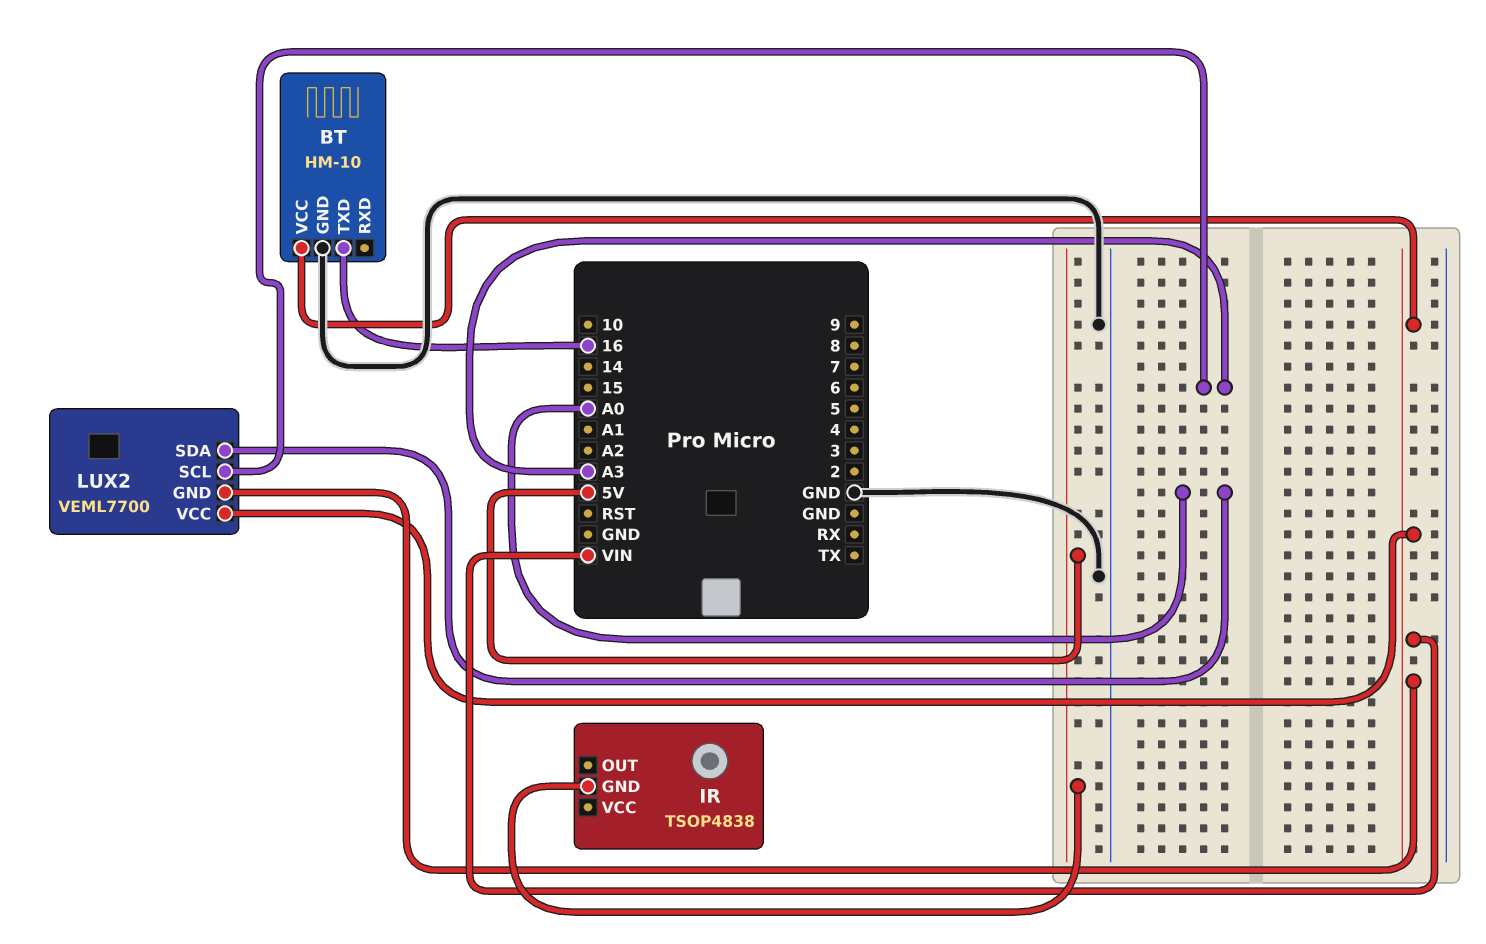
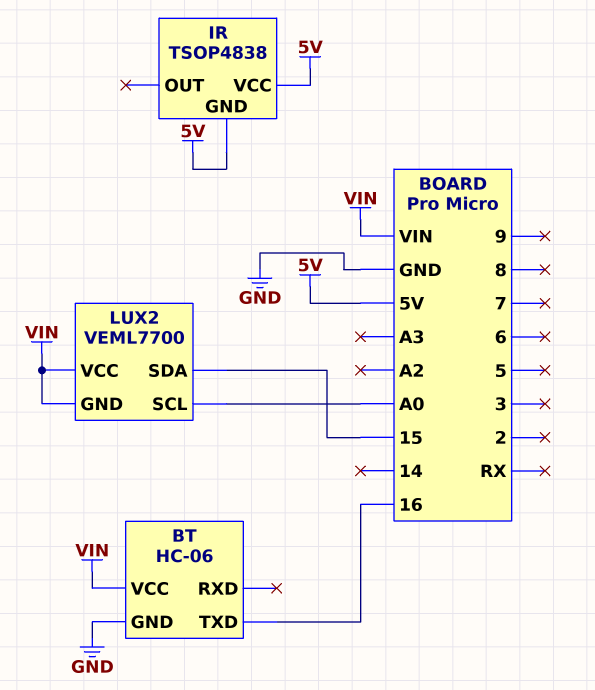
BT: HM-10 -> HC-06
IR pin VCC: none -> 5V
LUX2 pin SCL: A3 -> A0
LUX2 pin SDA: A0 -> 15

